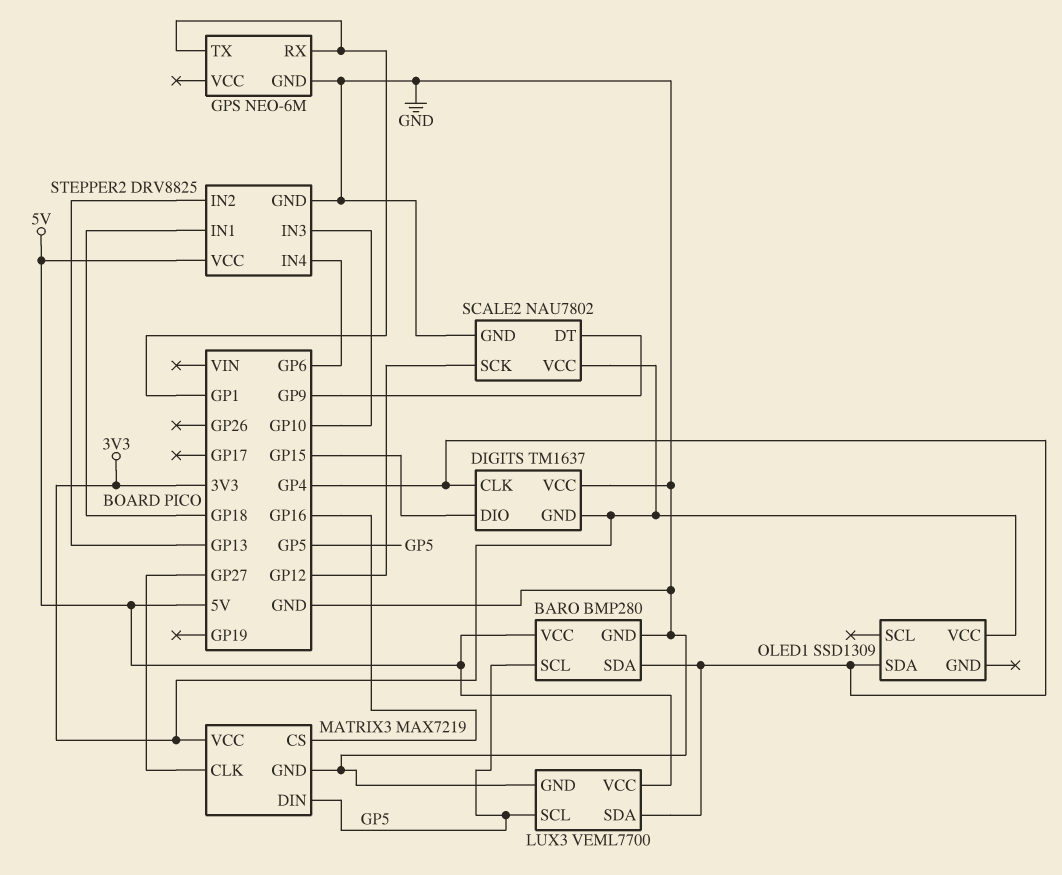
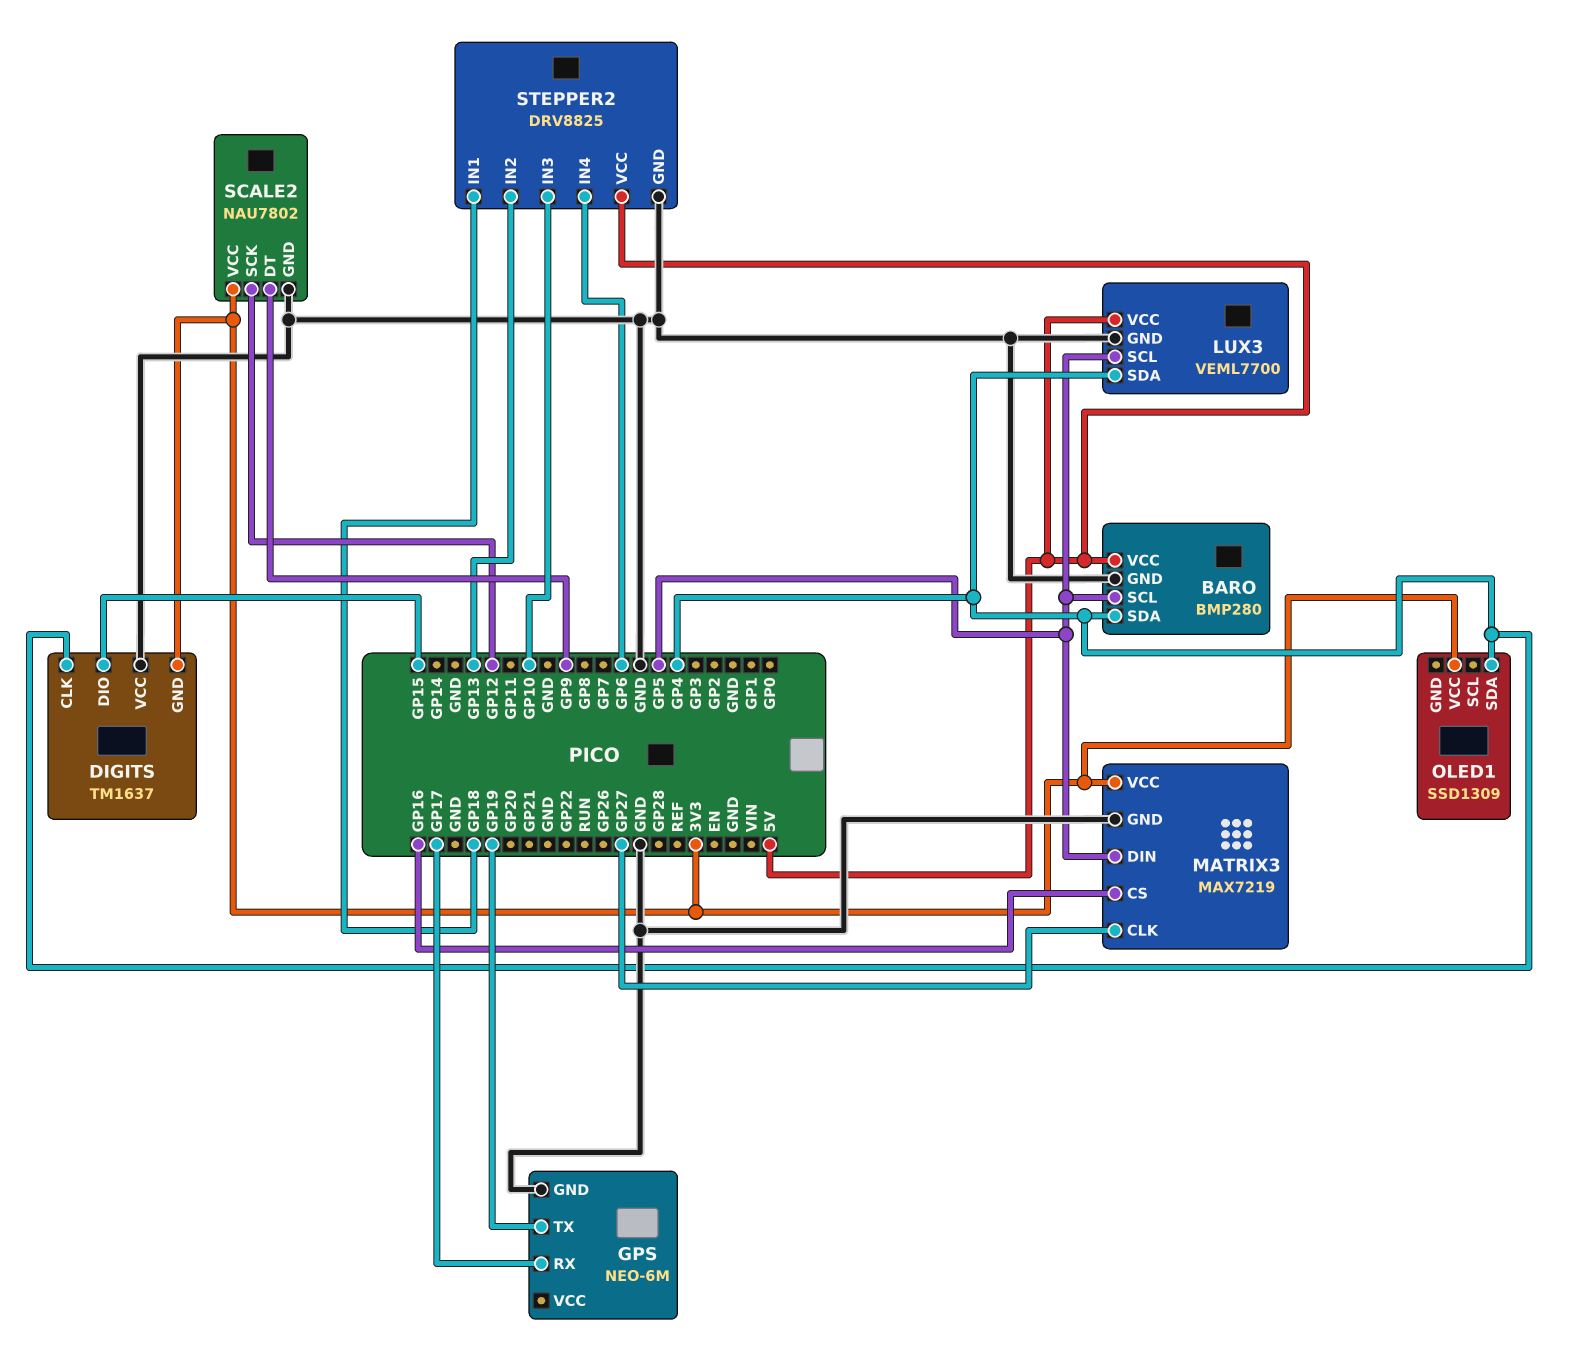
GPS pin RX: GP1 -> GP17
GPS pin TX: GP1 -> GP19

